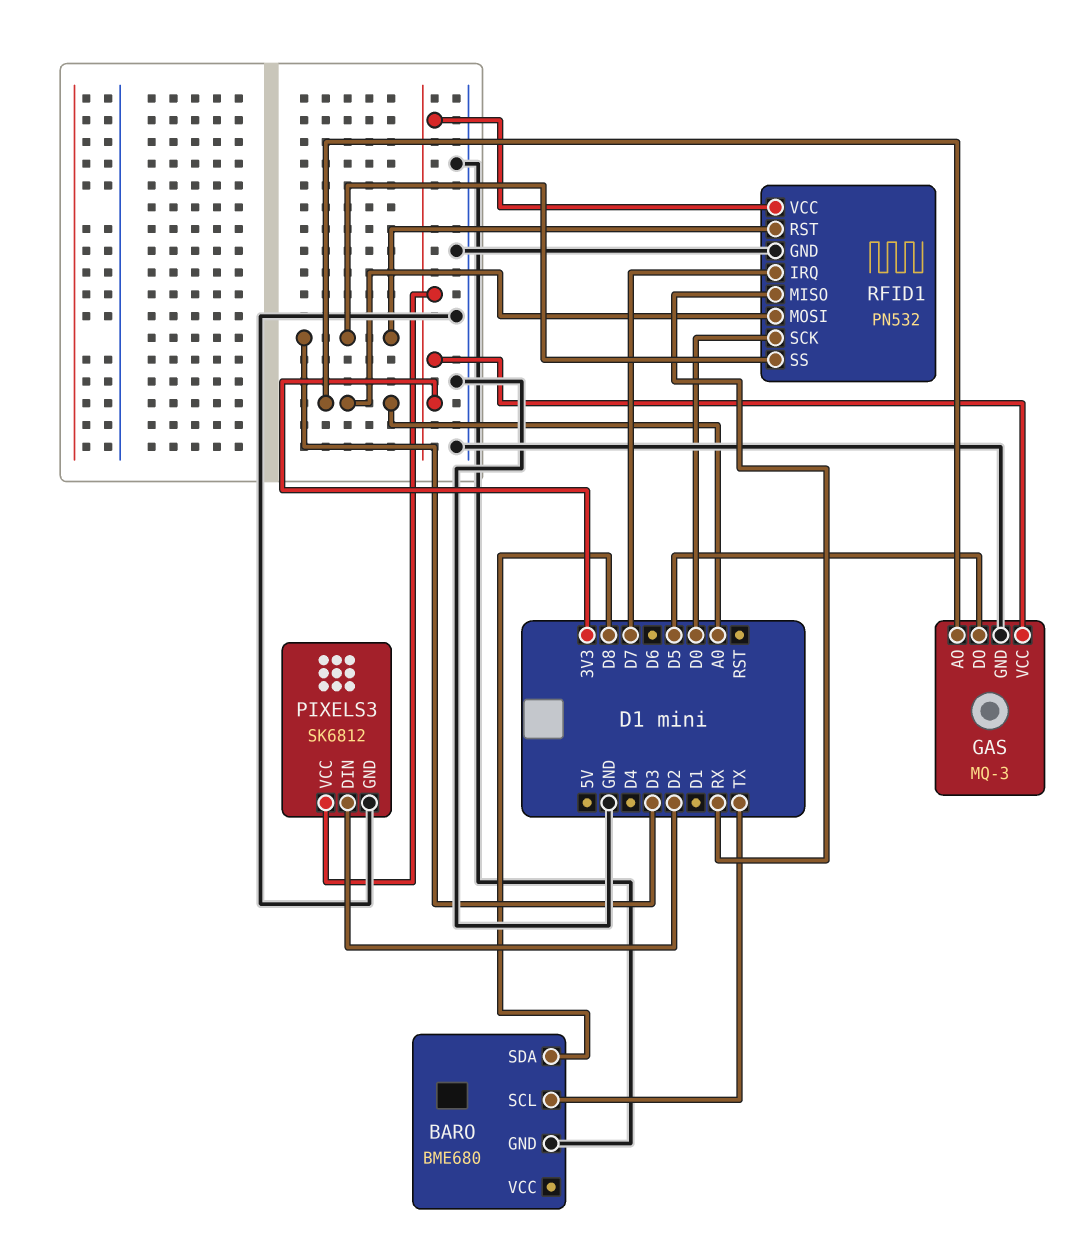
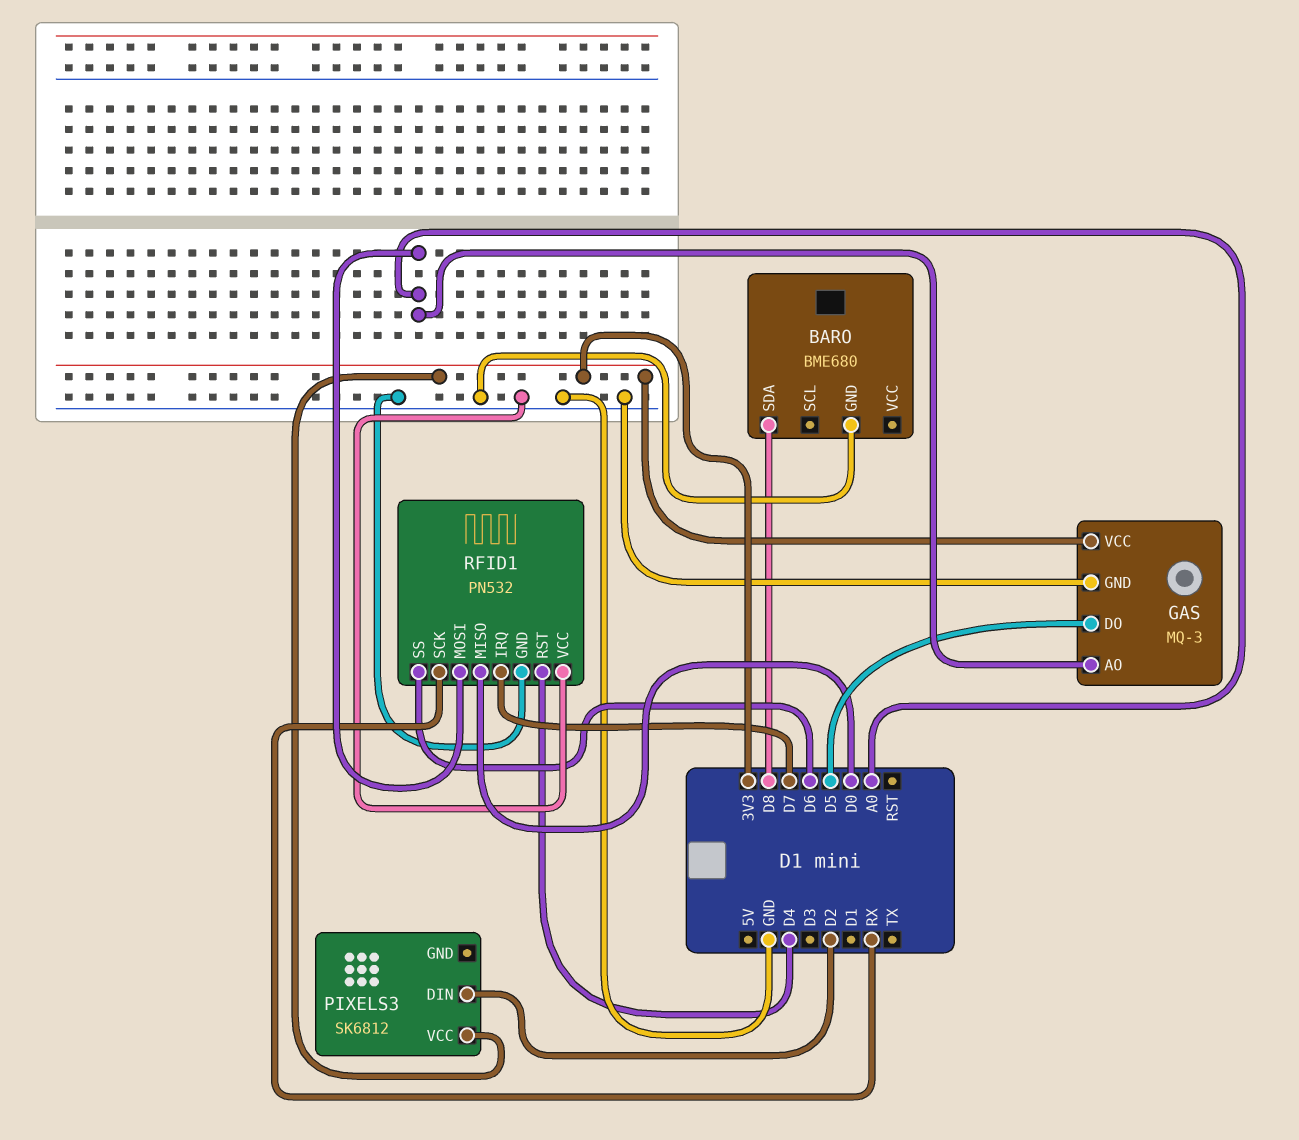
BARO pin SCL: TX -> none
PIXELS3 pin GND: GND -> none
RFID1 pin MISO: RX -> D0
RFID1 pin RST: D3 -> D4
RFID1 pin SCK: D0 -> RX
RFID1 pin SS: D3 -> D6
RFID1 pin VCC: 3V3 -> GND

